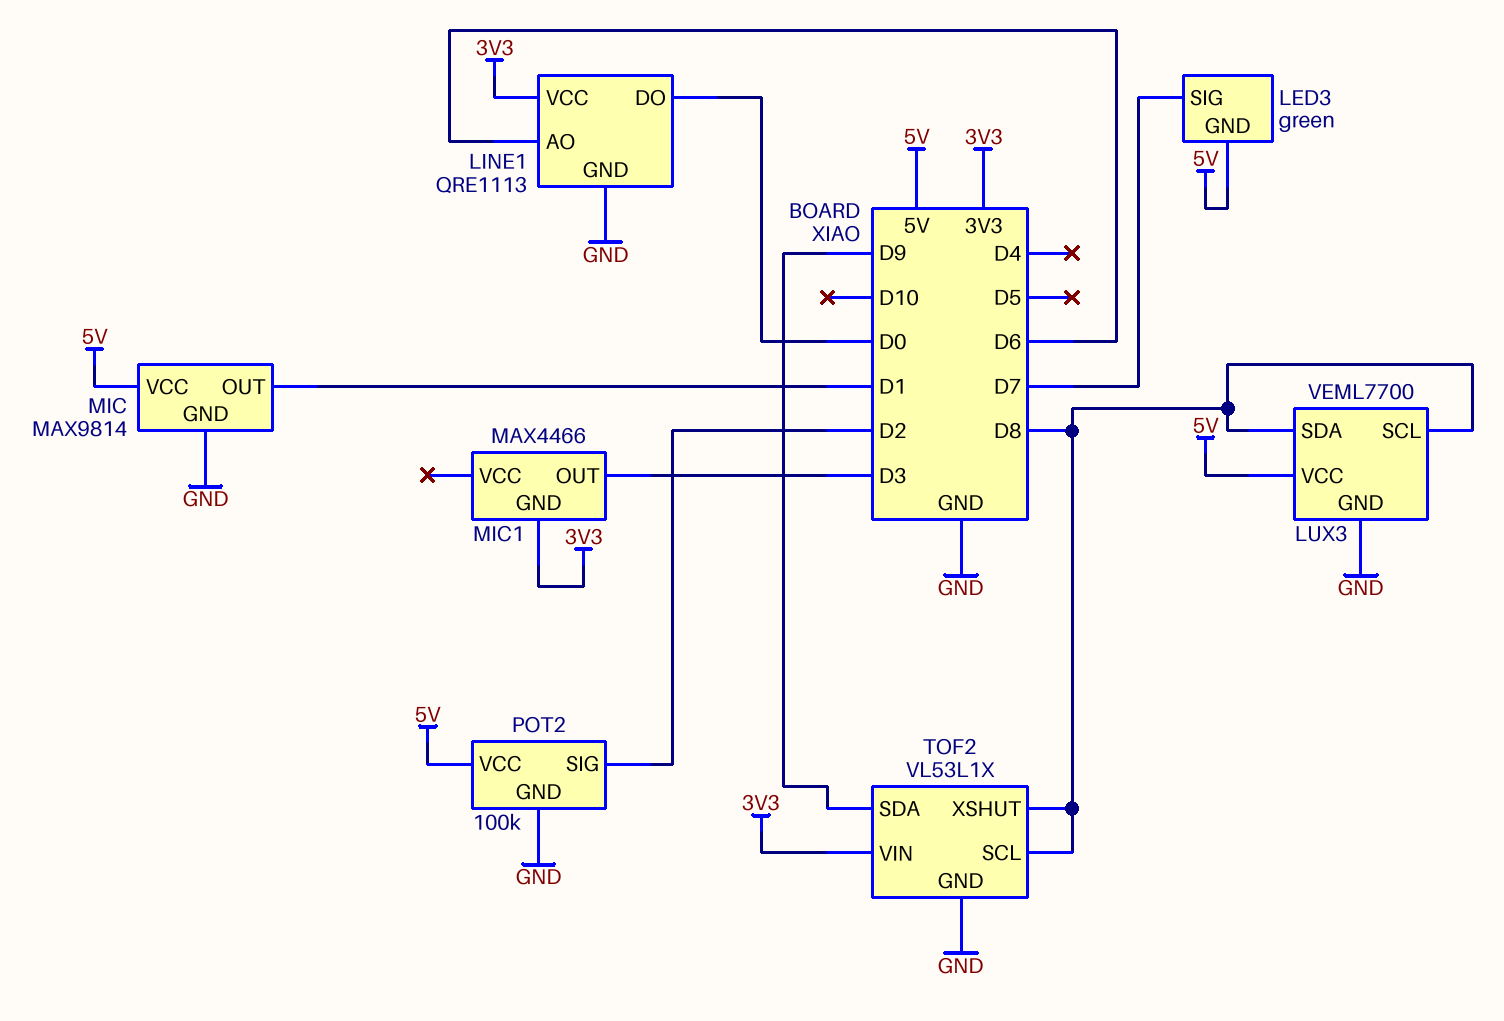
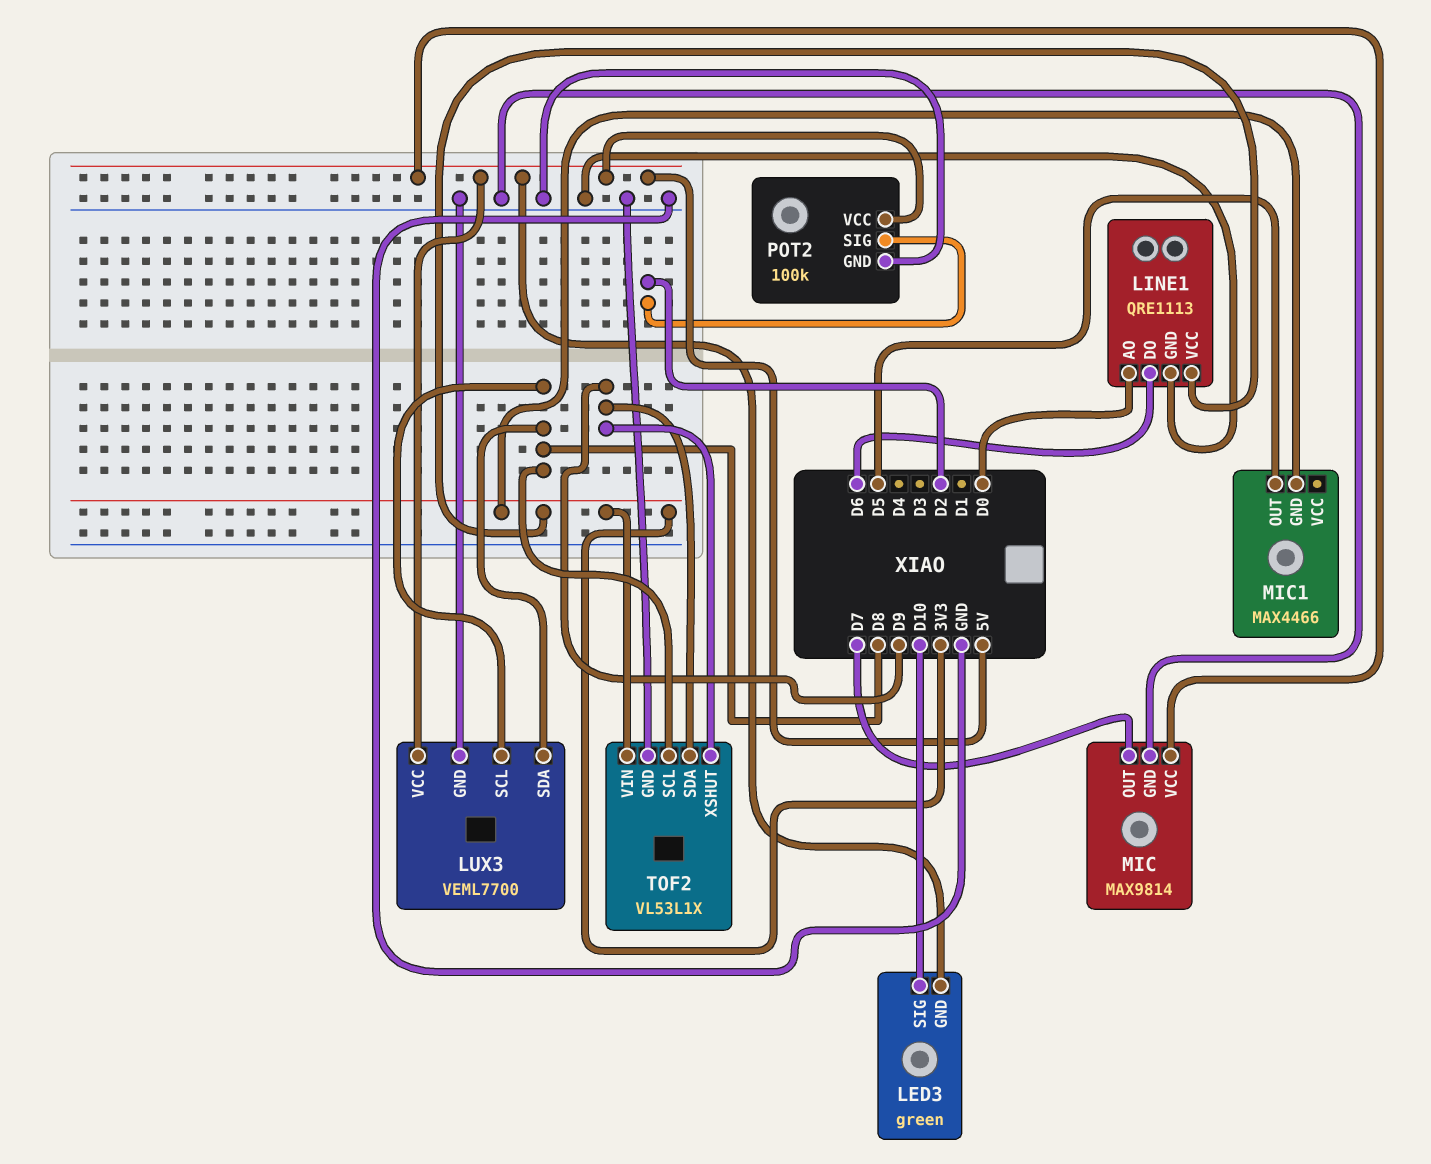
LED3 pin SIG: D7 -> D10
LINE1 pin AO: D6 -> D0
LINE1 pin DO: D0 -> D6
MIC pin OUT: D1 -> D7
MIC1 pin OUT: D3 -> D5
TOF2 pin XSHUT: D8 -> D9

